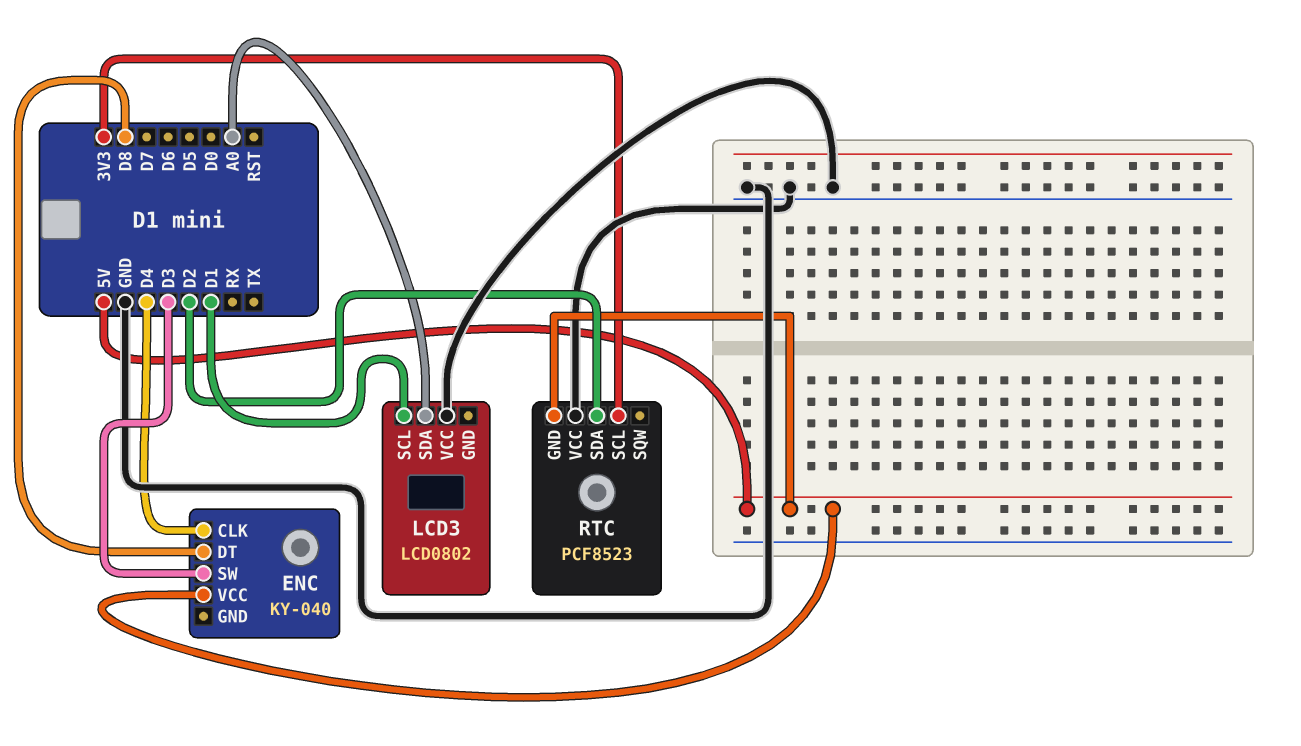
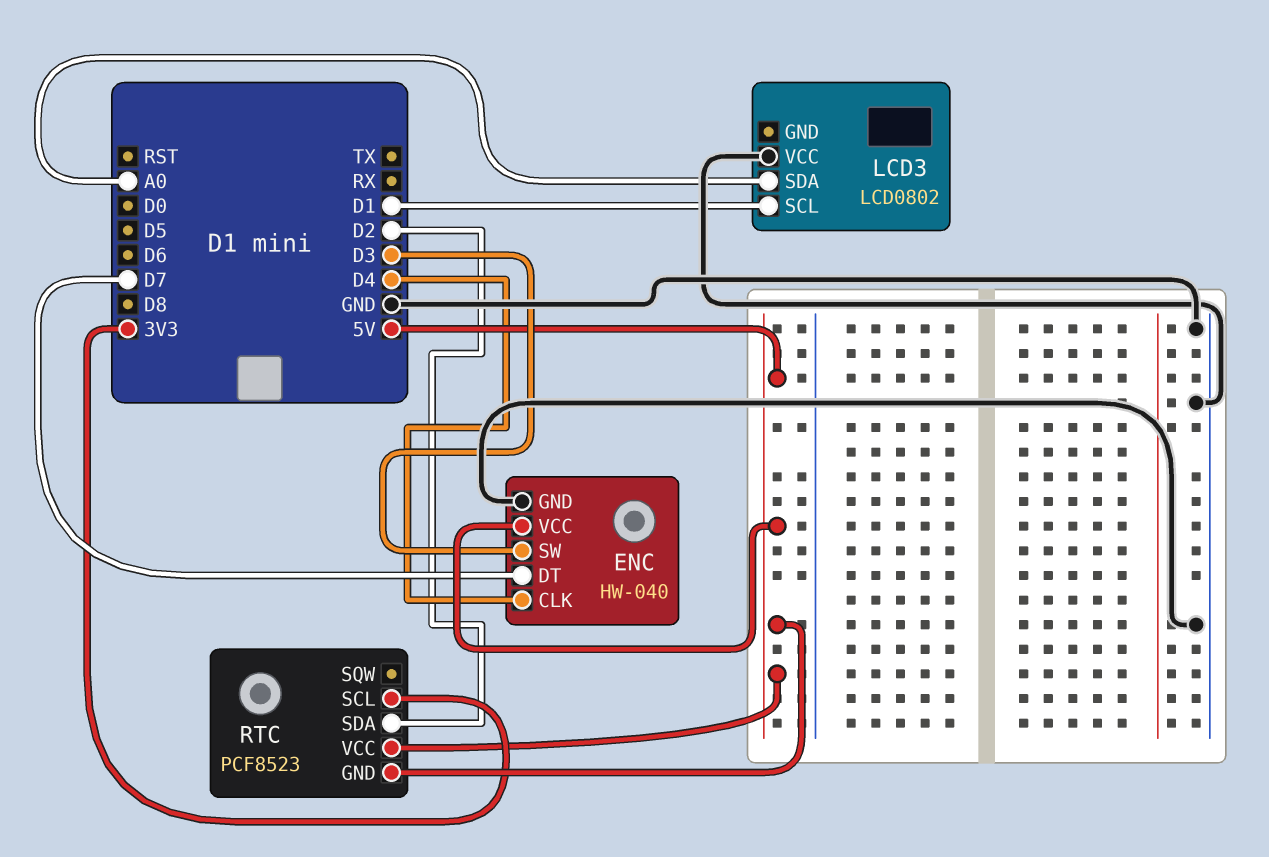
ENC: KY-040 -> HW-040
ENC pin DT: D8 -> D7
ENC pin GND: none -> GND
RTC pin VCC: GND -> 5V

